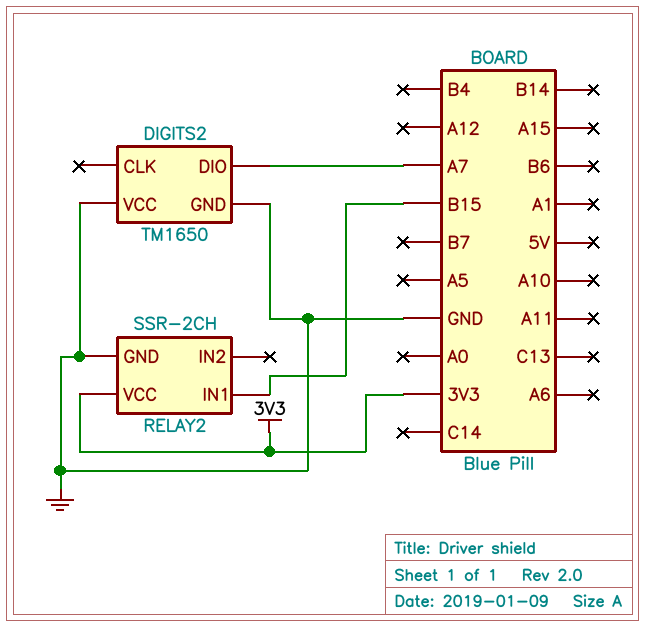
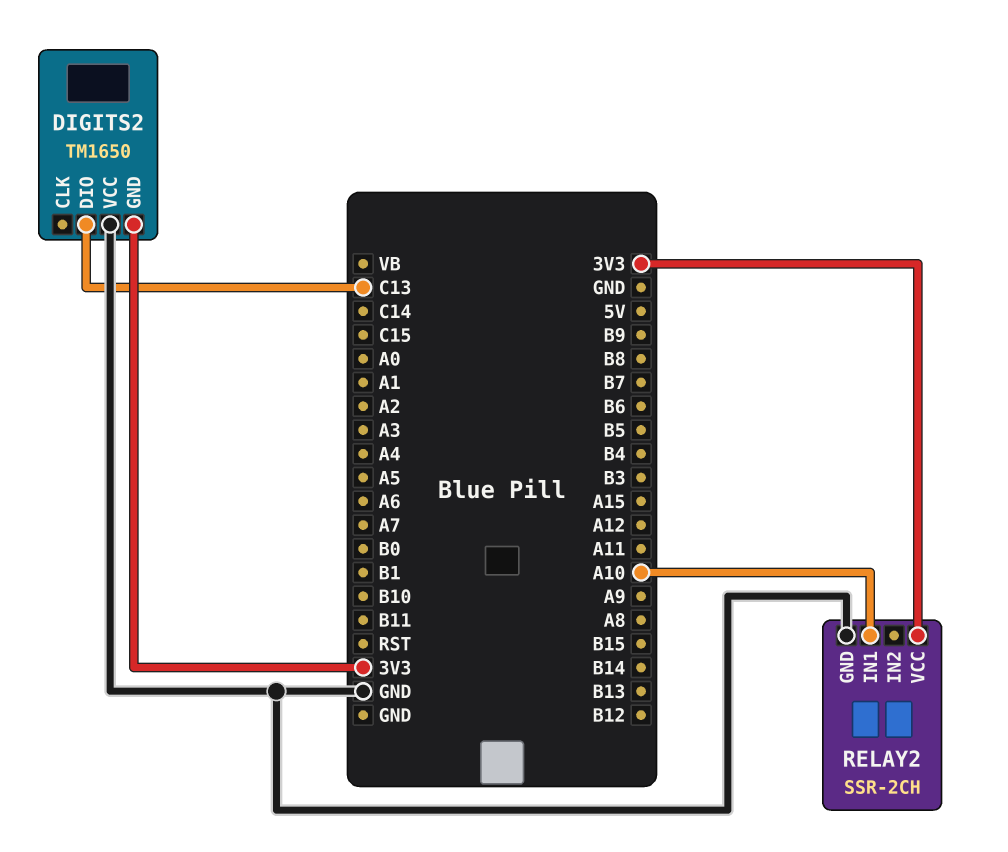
DIGITS2 pin DIO: A7 -> C13
DIGITS2 pin GND: GND -> 3V3
RELAY2 pin IN1: B15 -> A10

